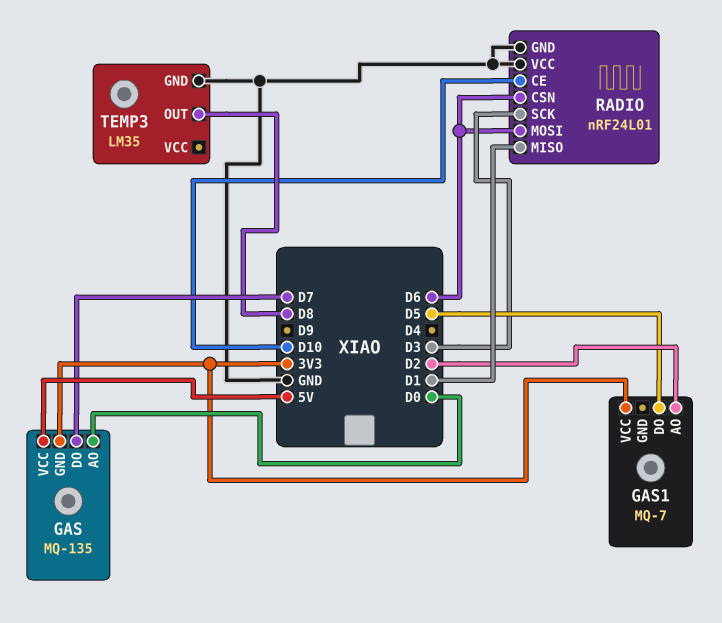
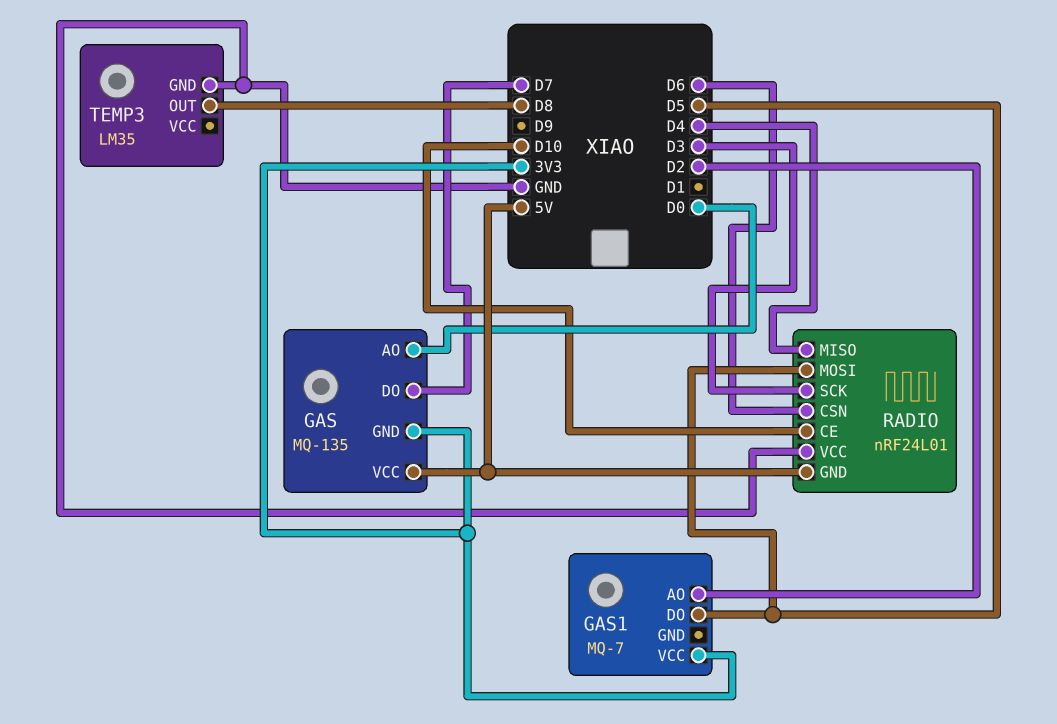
RADIO pin GND: GND -> 5V
RADIO pin MISO: D1 -> D4
RADIO pin MOSI: D6 -> D5

